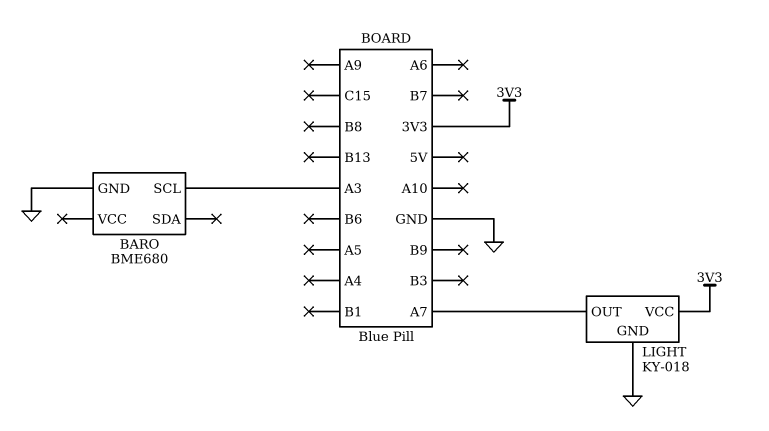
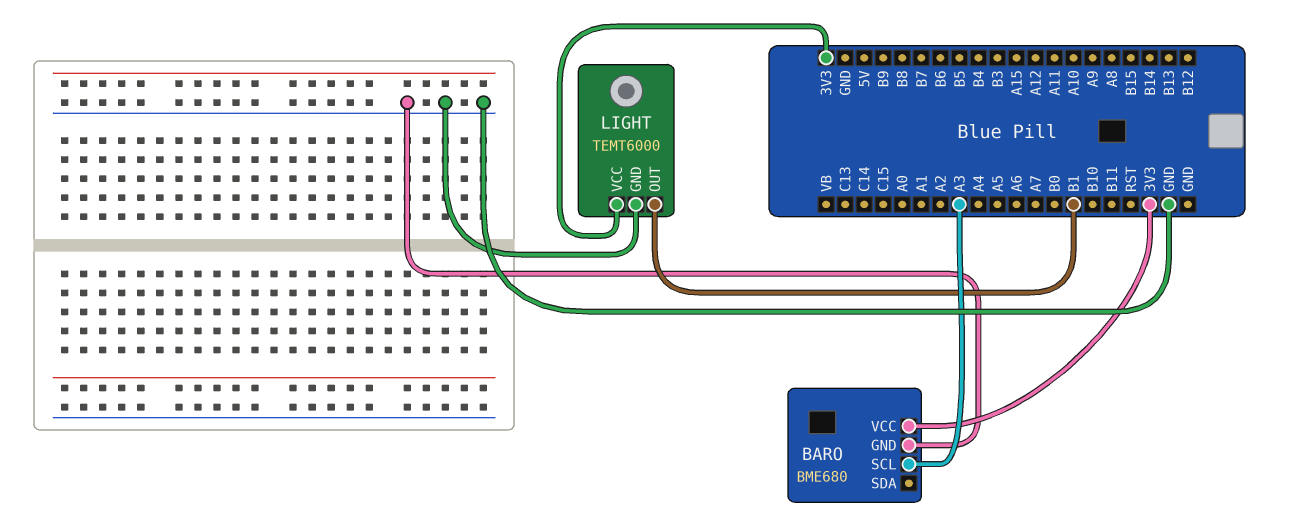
BARO pin VCC: none -> 3V3
LIGHT: KY-018 -> TEMT6000
LIGHT pin OUT: A7 -> B1

